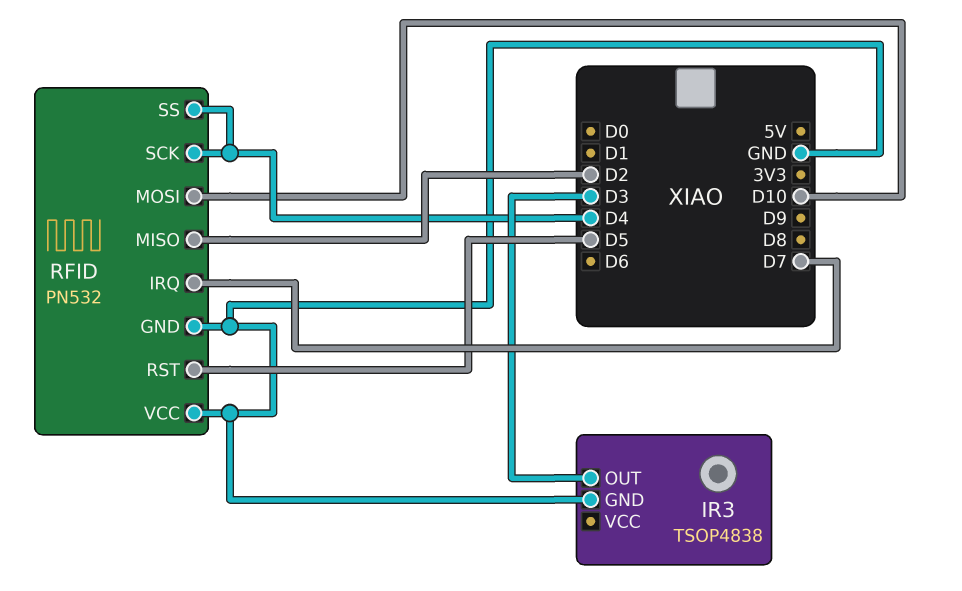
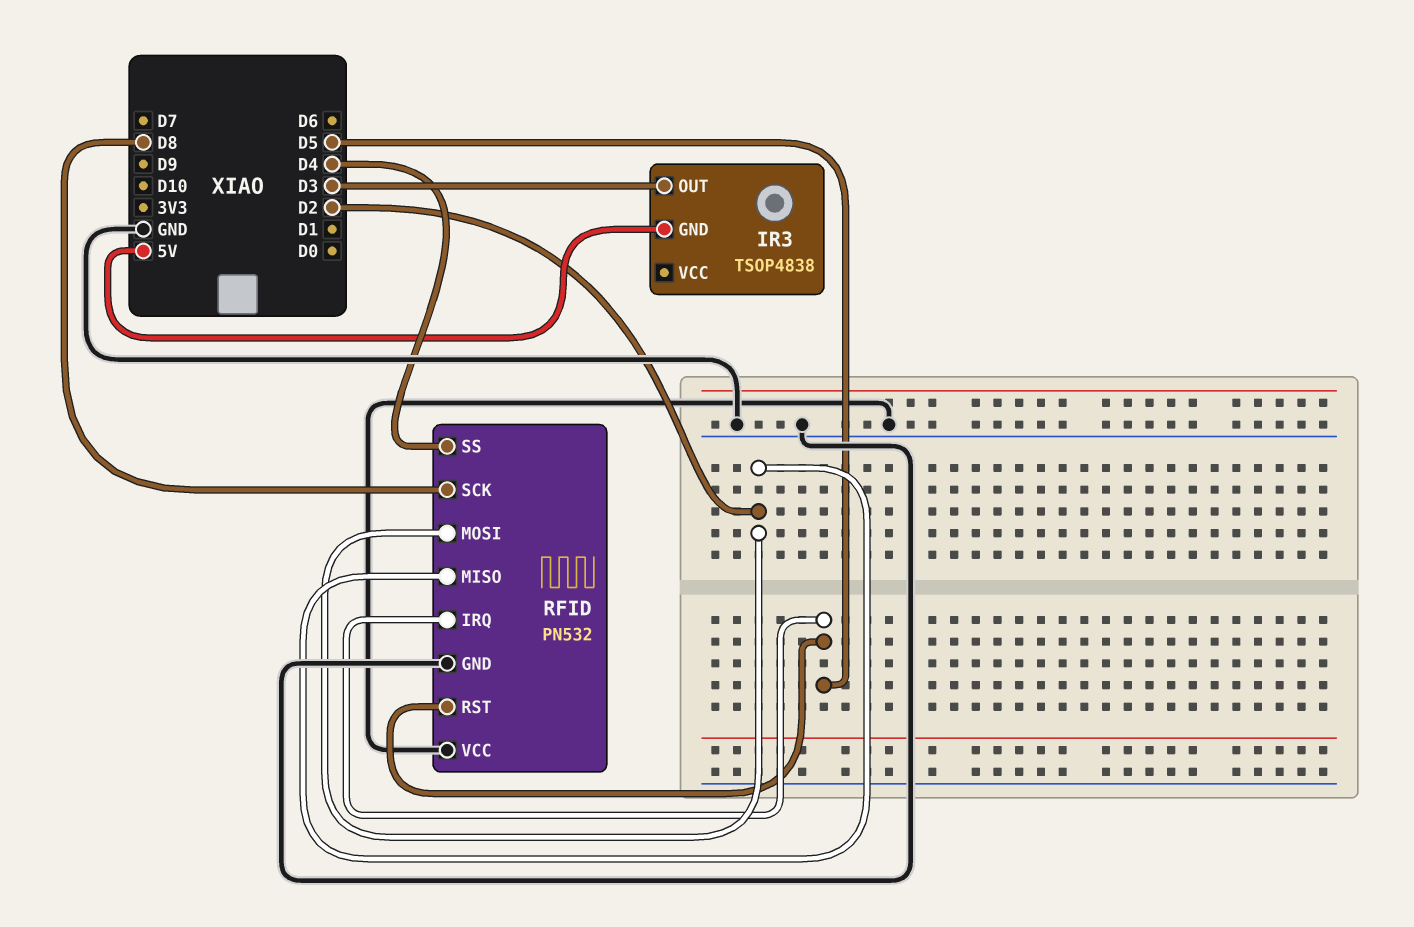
IR3 pin GND: GND -> 5V
RFID pin IRQ: D7 -> D5
RFID pin MOSI: D10 -> D2
RFID pin SCK: D4 -> D8

